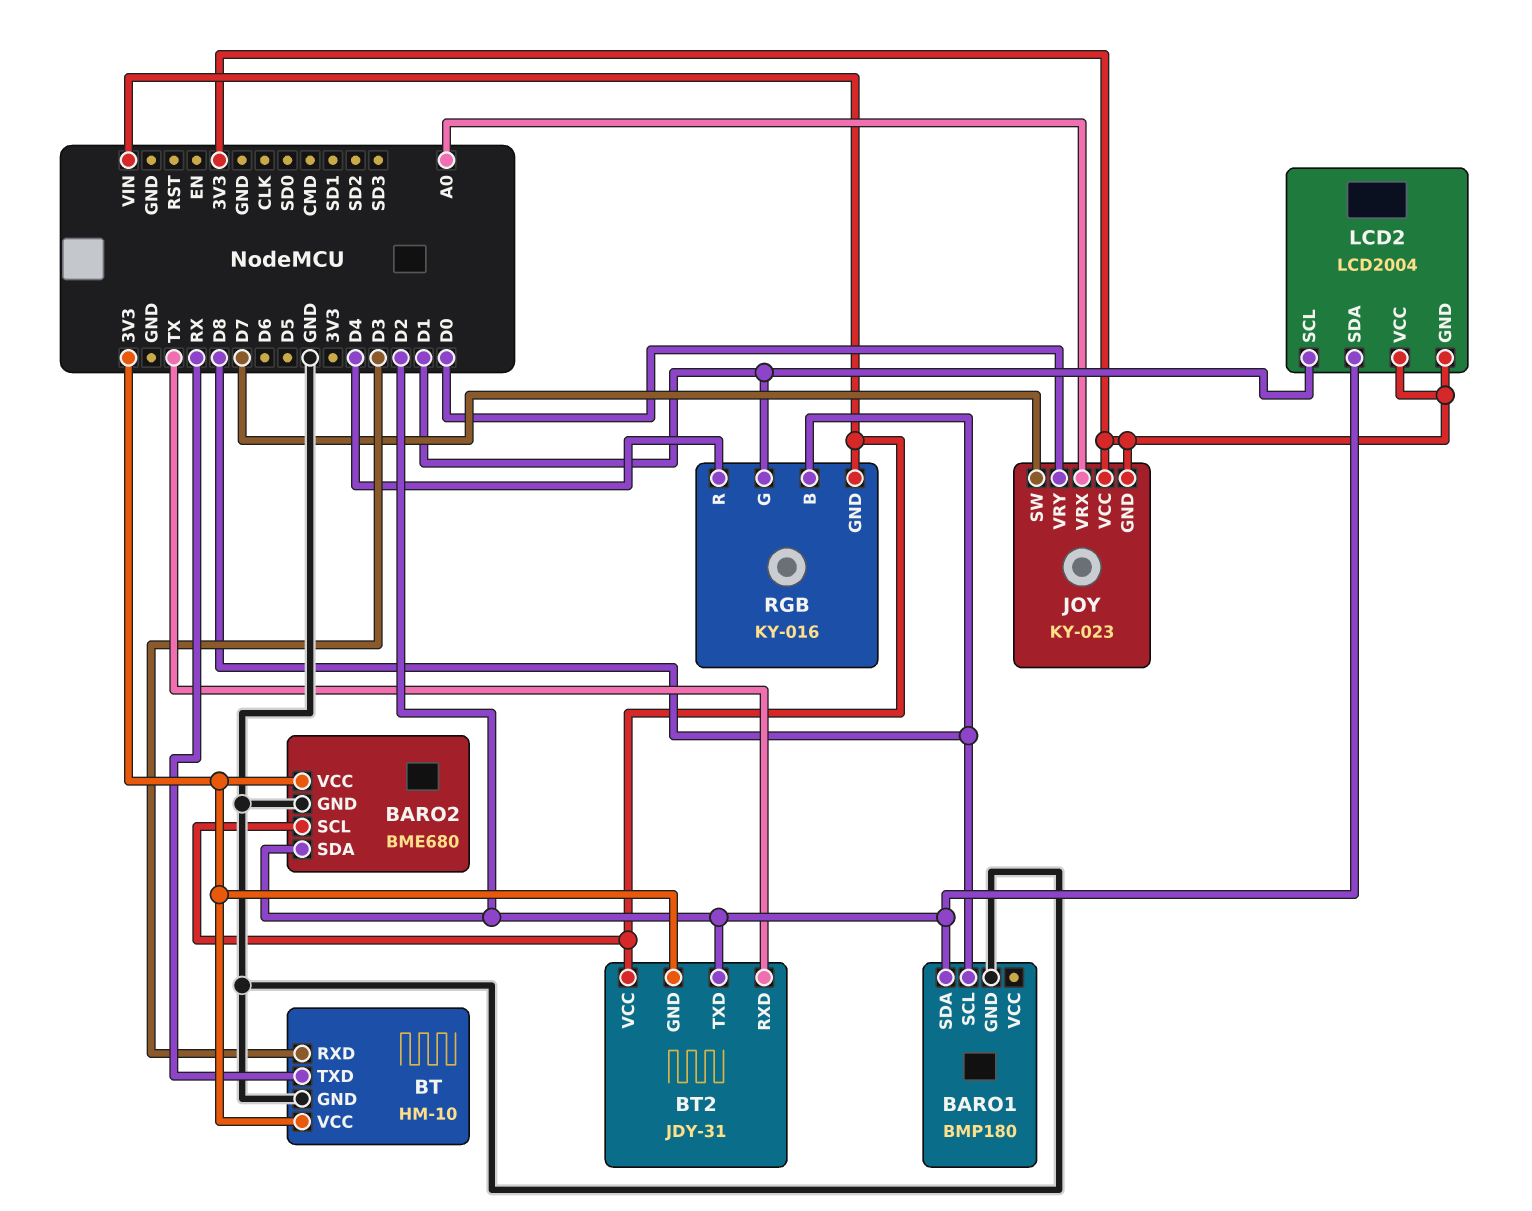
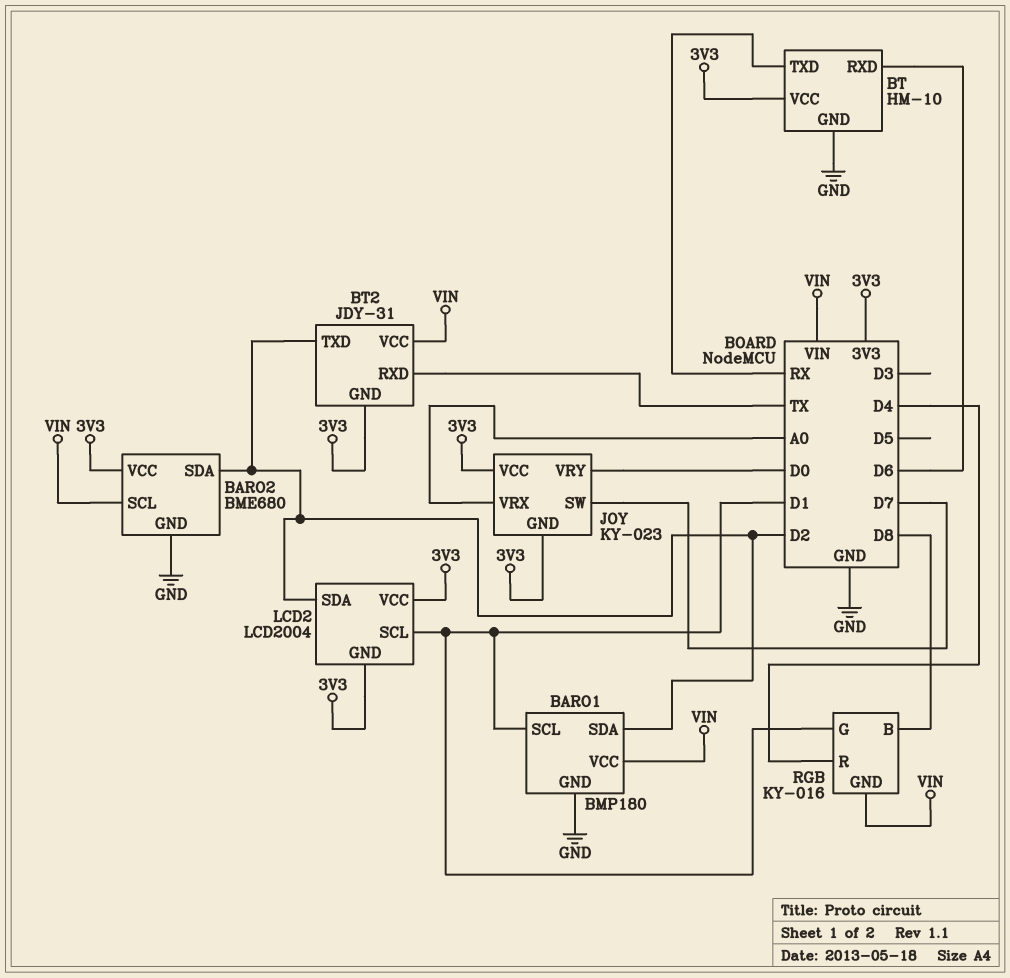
BARO1 pin SCL: D8 -> D1
BARO1 pin VCC: none -> VIN
BT pin RXD: D3 -> D6

